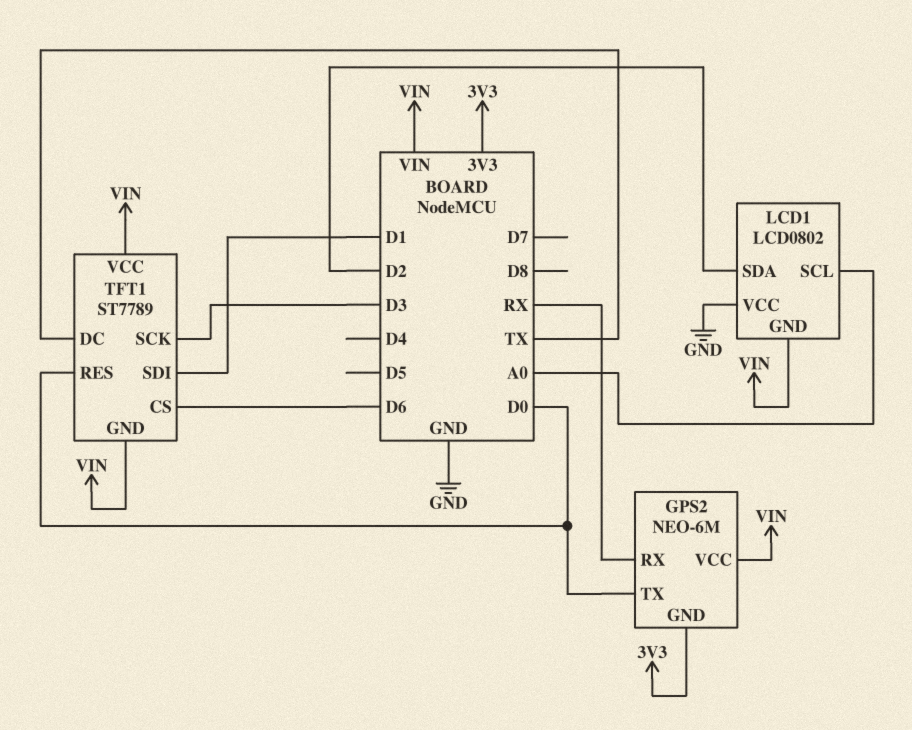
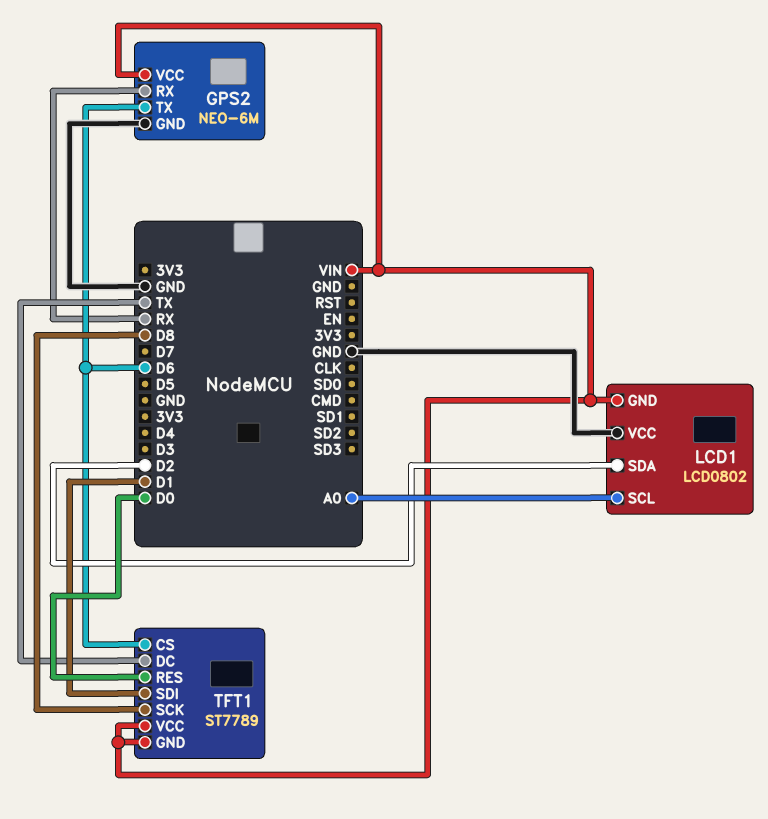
GPS2 pin GND: 3V3 -> GND
GPS2 pin TX: D0 -> D6
TFT1 pin SCK: D3 -> D8

